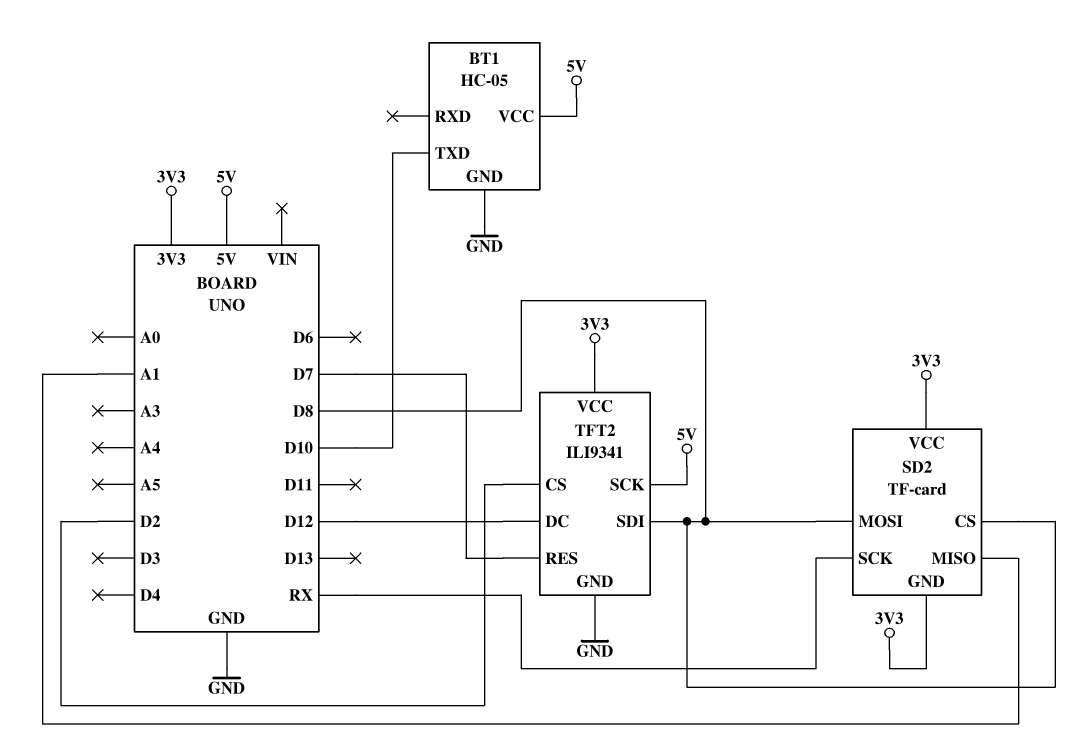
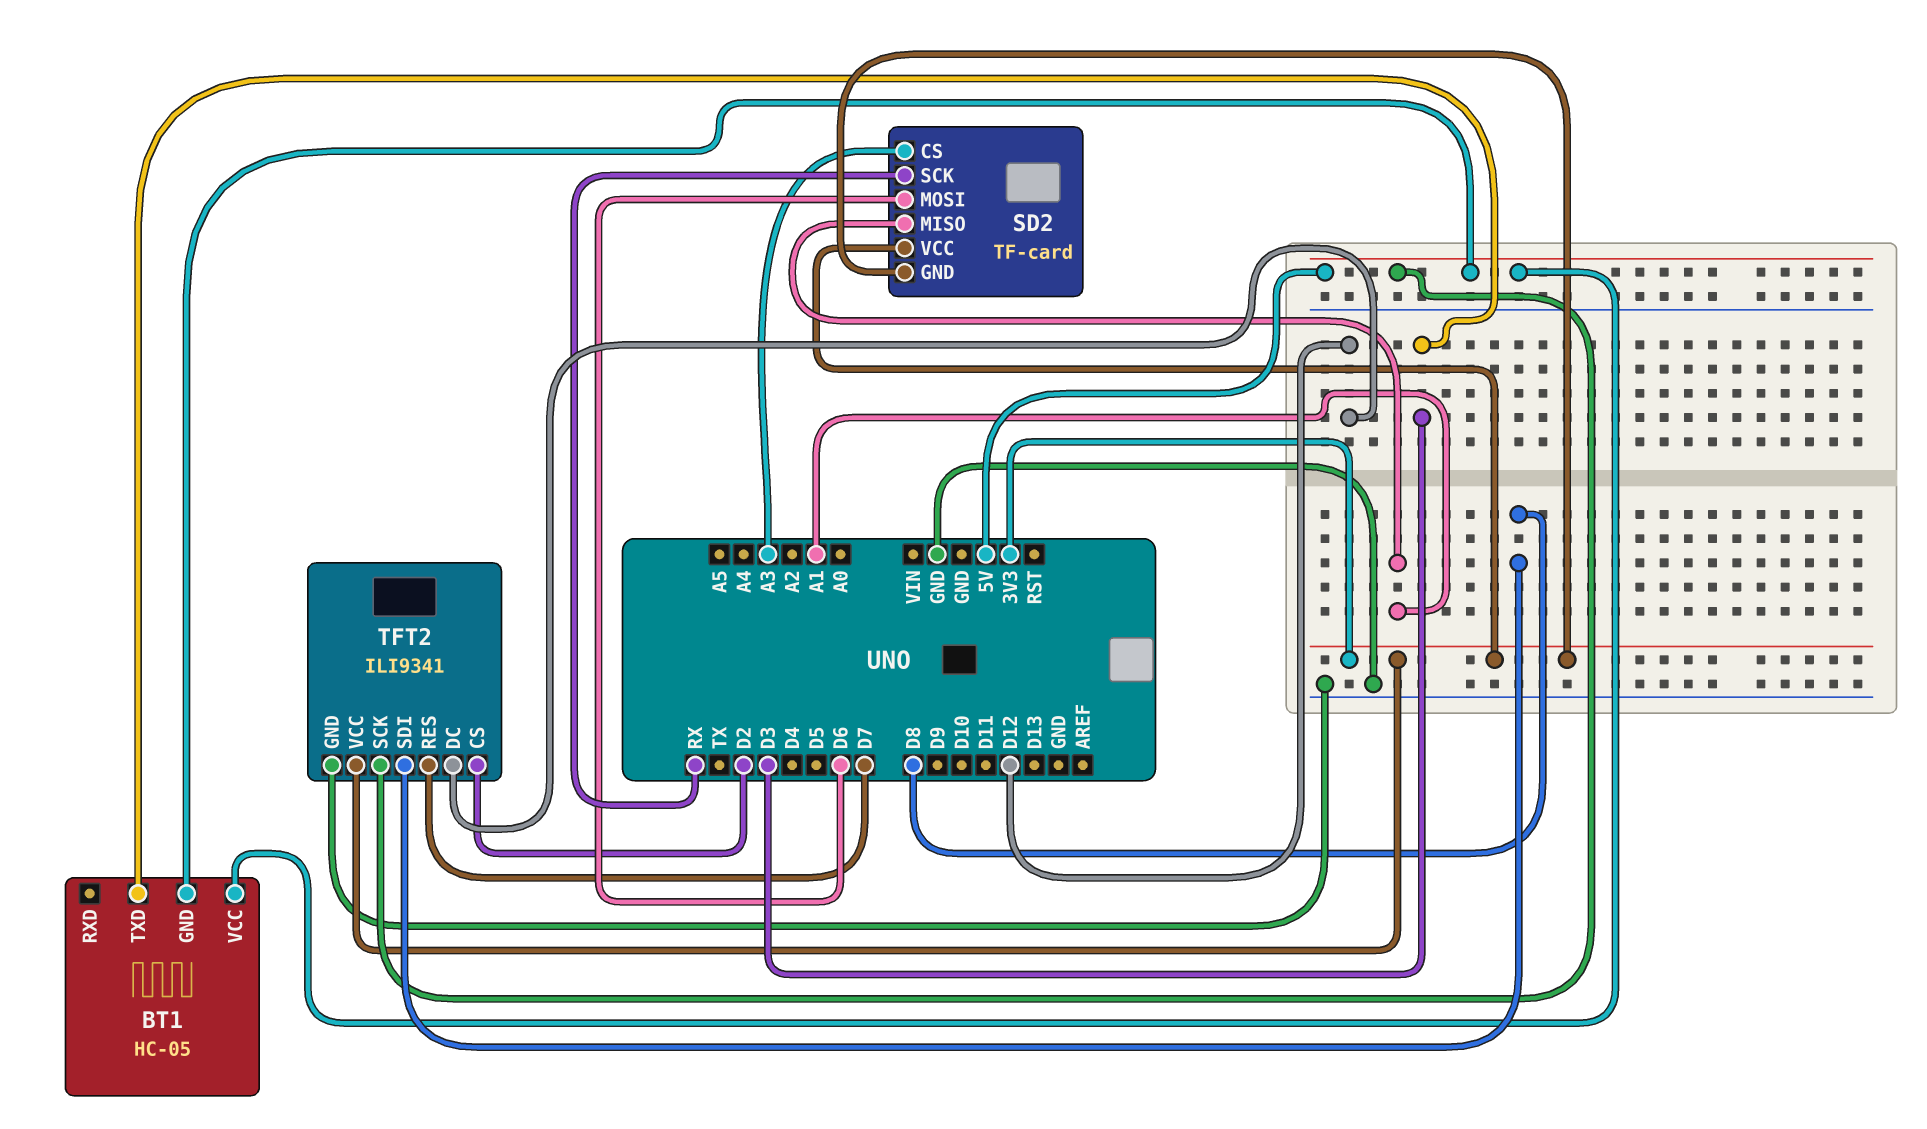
BT1 pin GND: GND -> 5V
BT1 pin TXD: D10 -> D3
SD2 pin CS: D8 -> A3
SD2 pin MOSI: D8 -> D6

